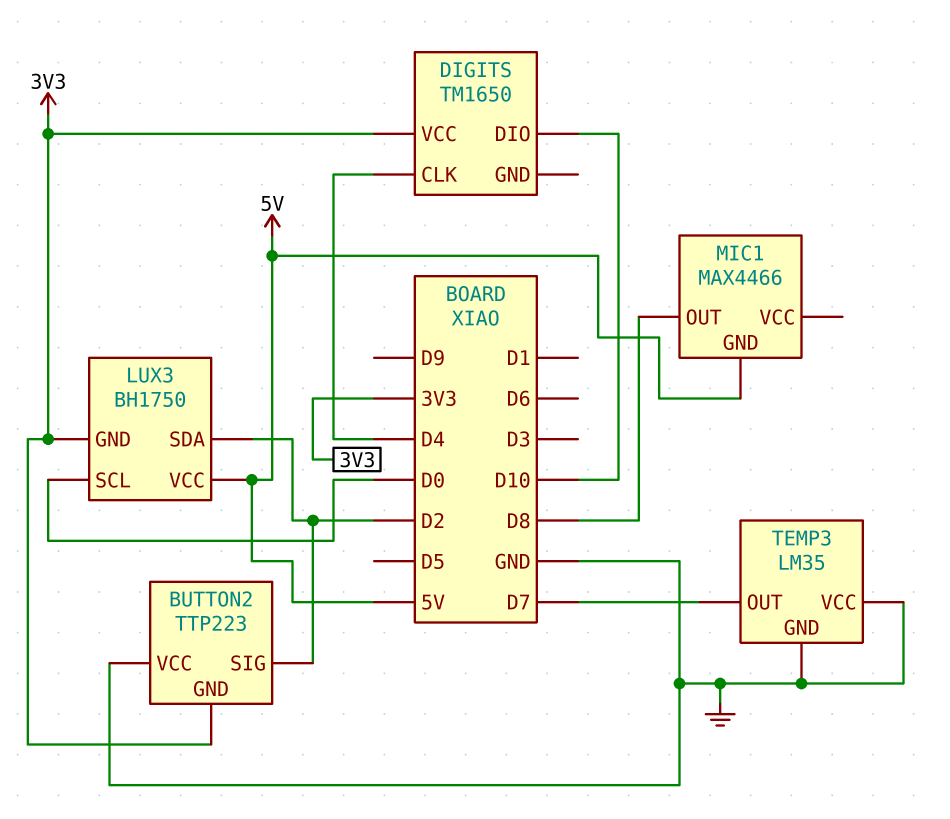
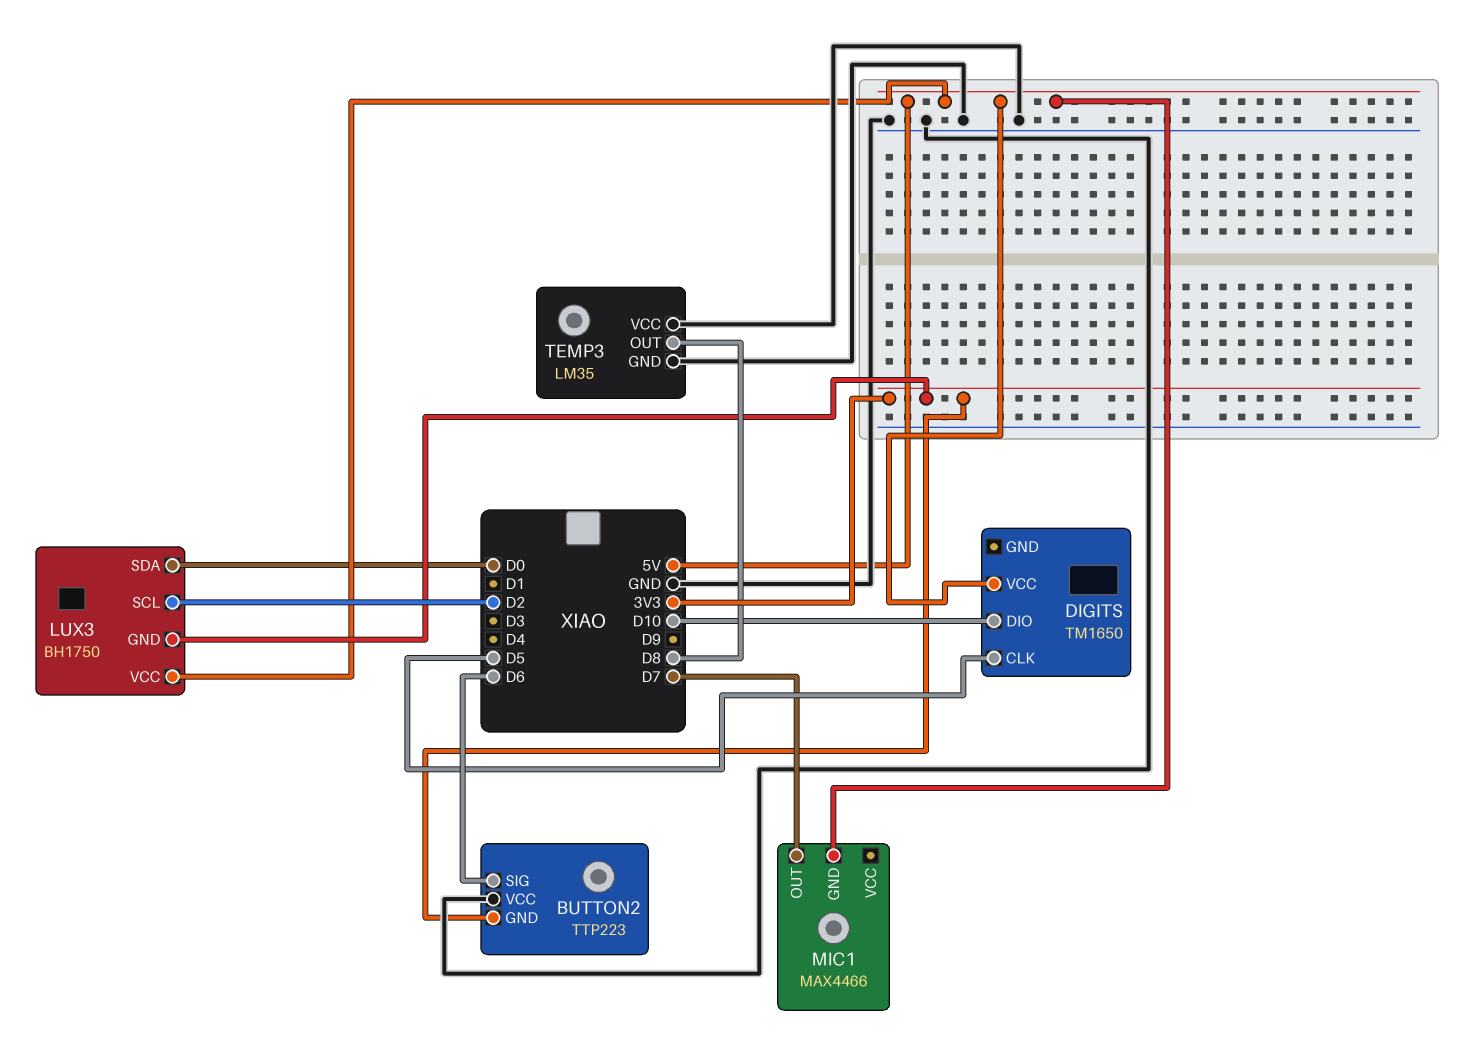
BUTTON2 pin SIG: D2 -> D6
DIGITS pin CLK: D4 -> D5
DIGITS pin VCC: 3V3 -> 5V
LUX3 pin SCL: D0 -> D2
LUX3 pin SDA: D2 -> D0
MIC1 pin OUT: D8 -> D7
TEMP3 pin OUT: D7 -> D8

